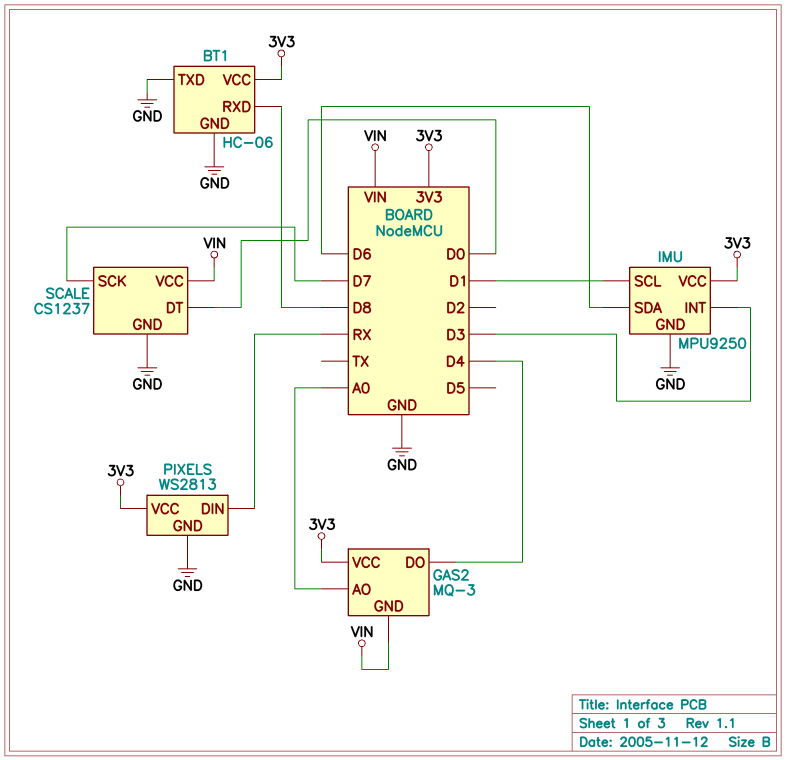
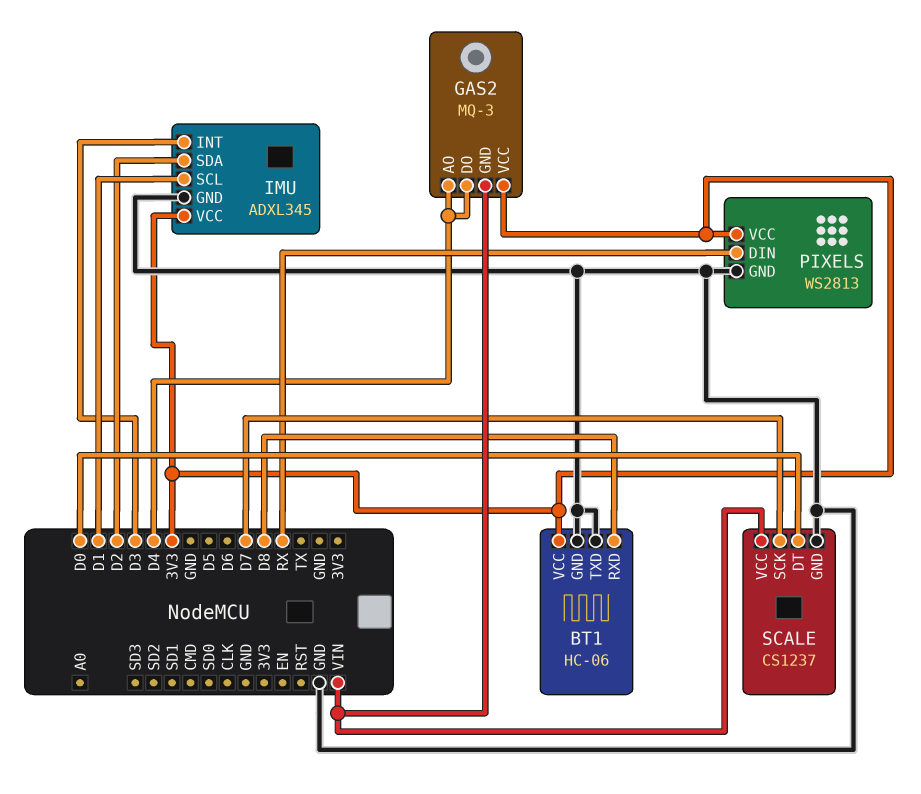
GAS2 pin AO: A0 -> D4
IMU: MPU9250 -> ADXL345
IMU pin SDA: D6 -> D2

